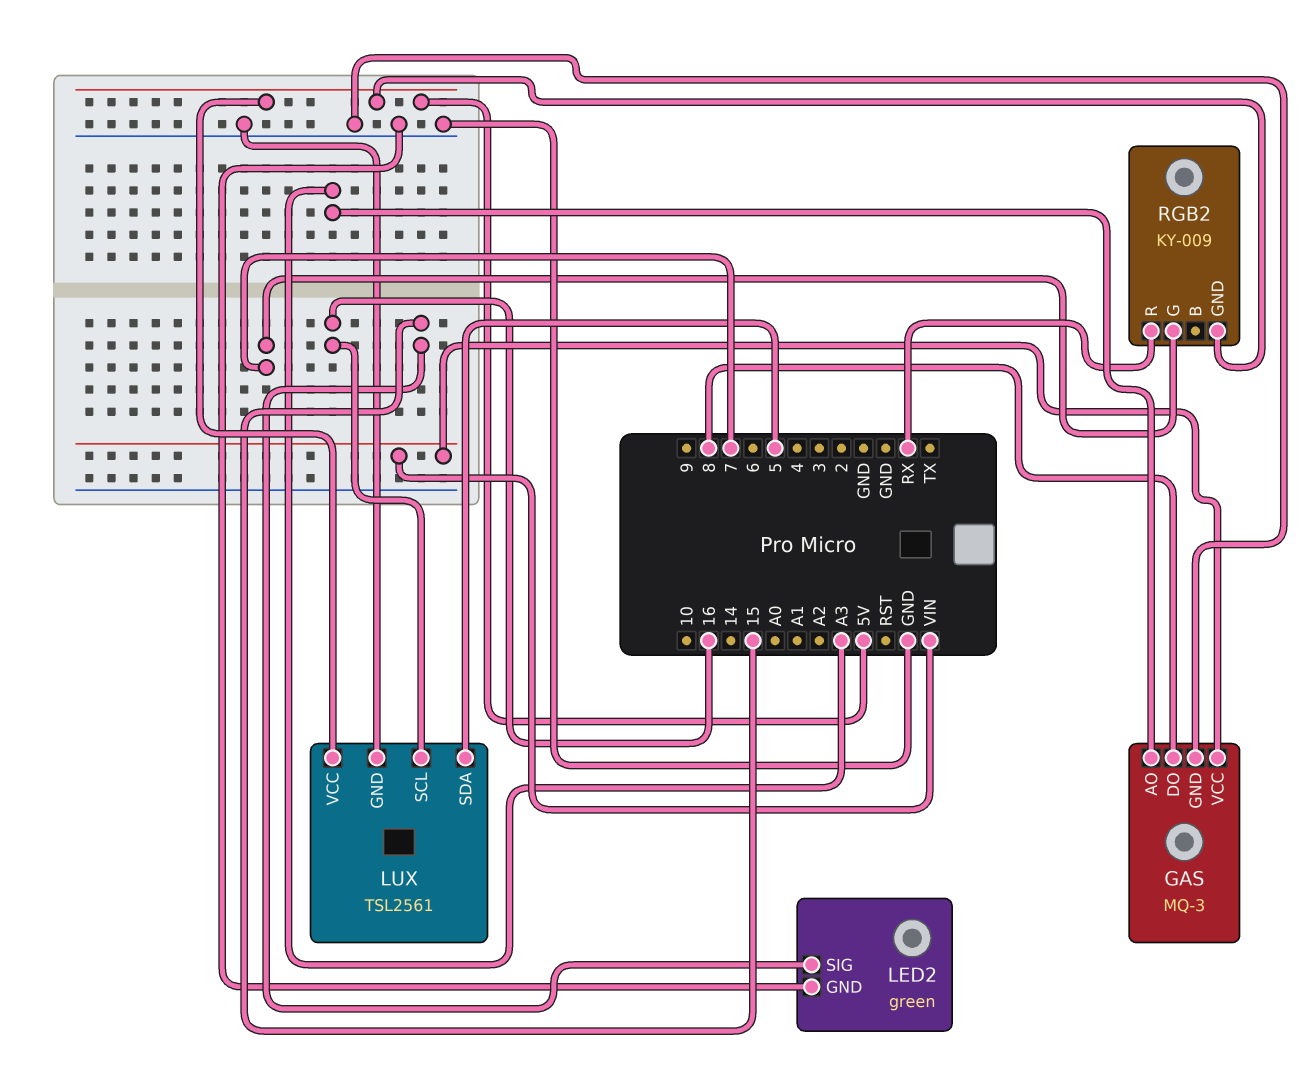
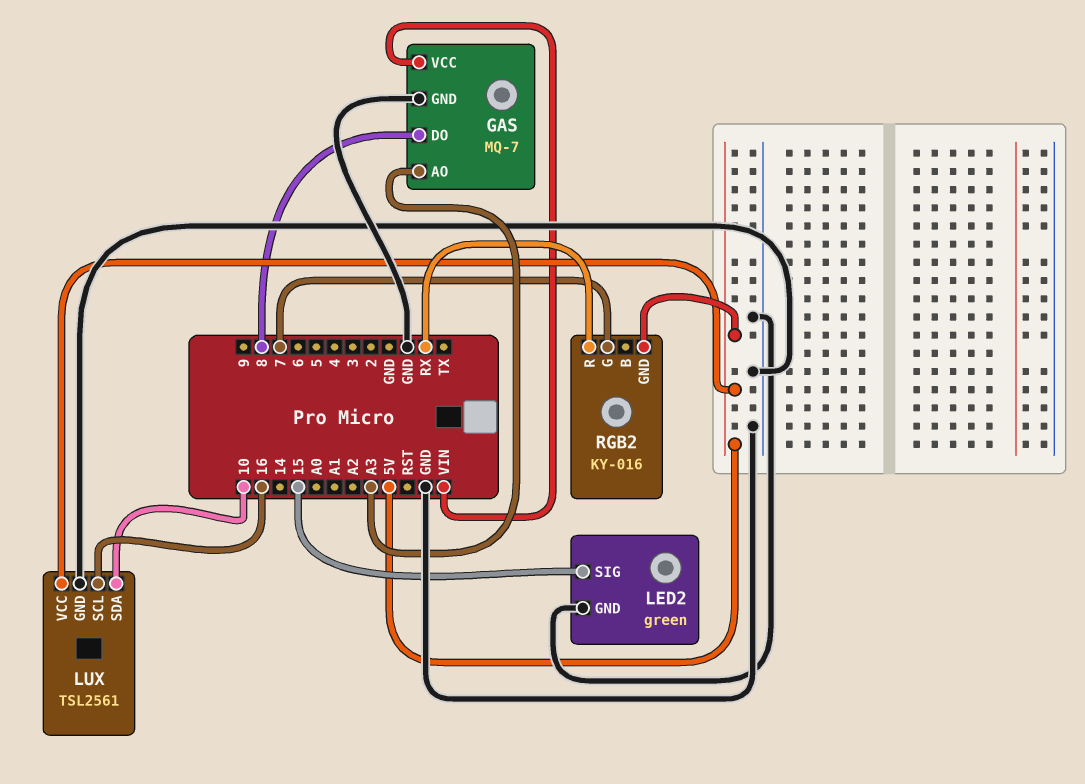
GAS: MQ-3 -> MQ-7
LUX pin SDA: 5 -> 10
RGB2: KY-009 -> KY-016

